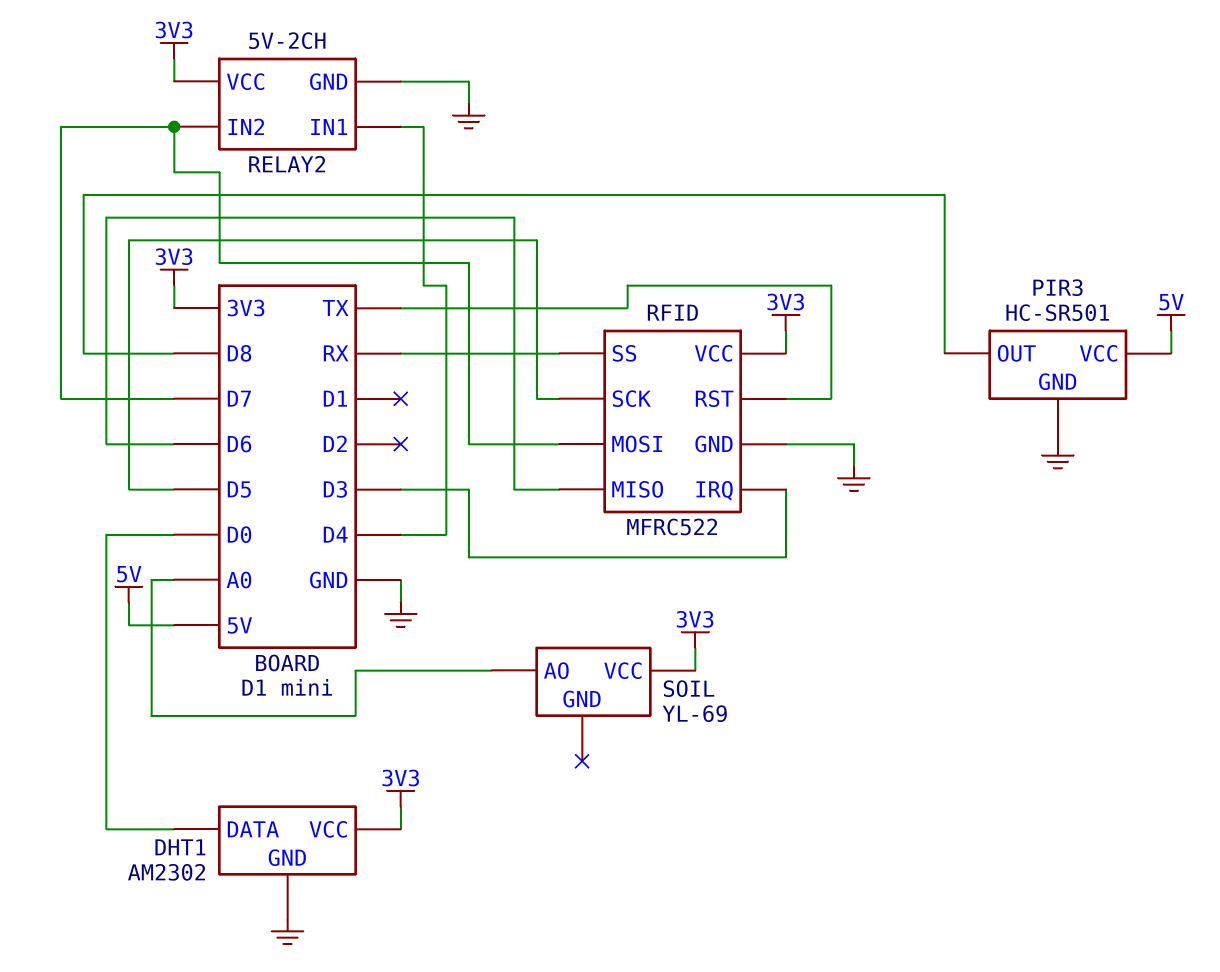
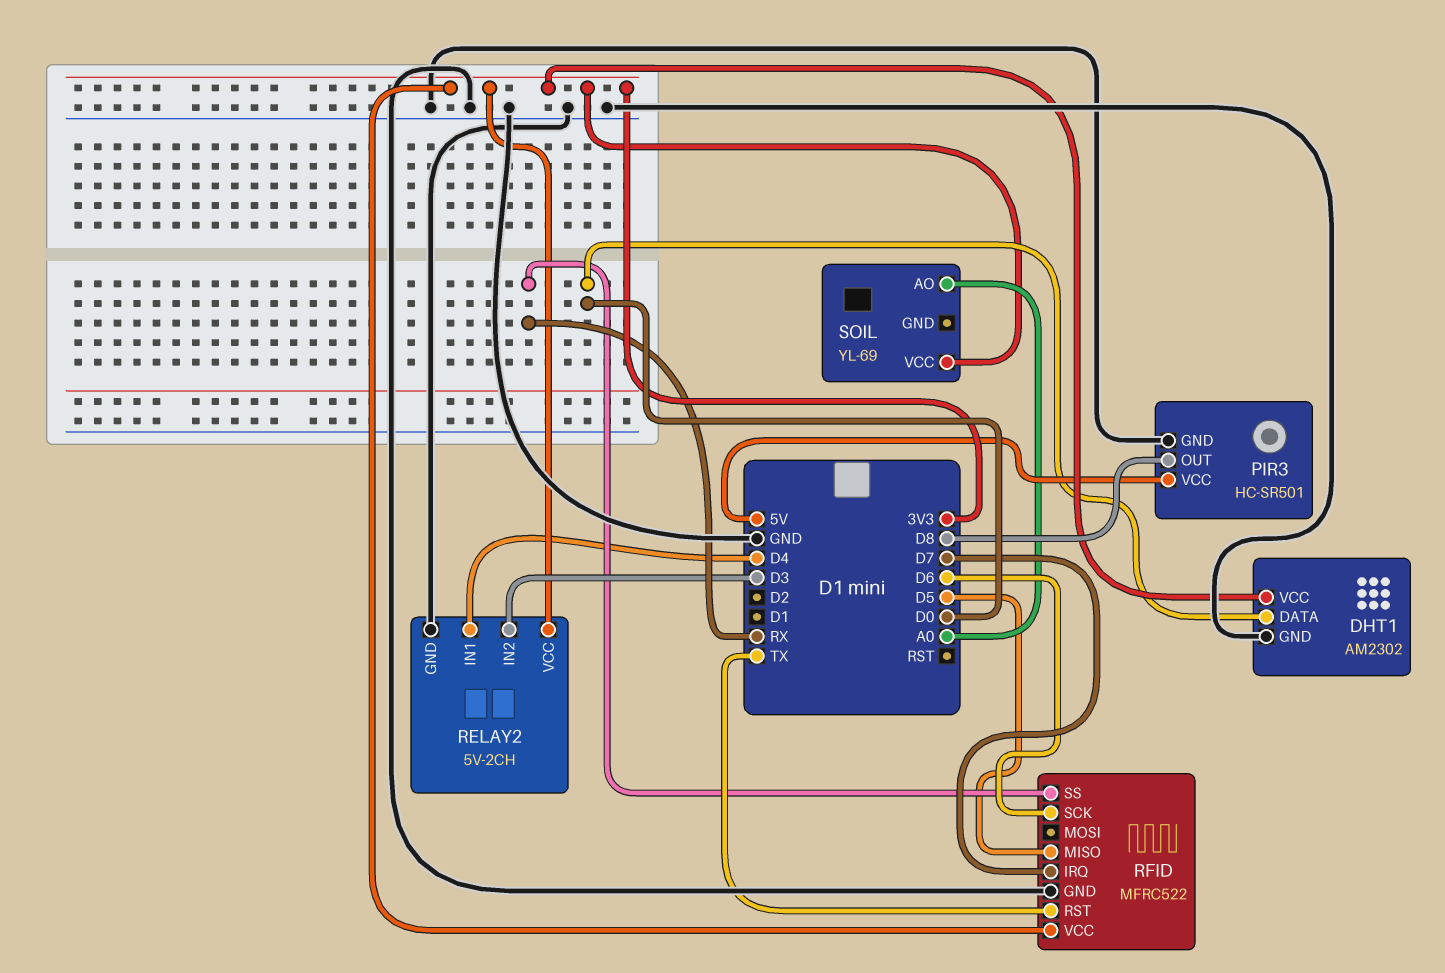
RELAY2 pin IN2: D7 -> D3
RFID pin IRQ: D3 -> D7
RFID pin MISO: D6 -> D5
RFID pin MOSI: D7 -> none
RFID pin SCK: D5 -> D6

